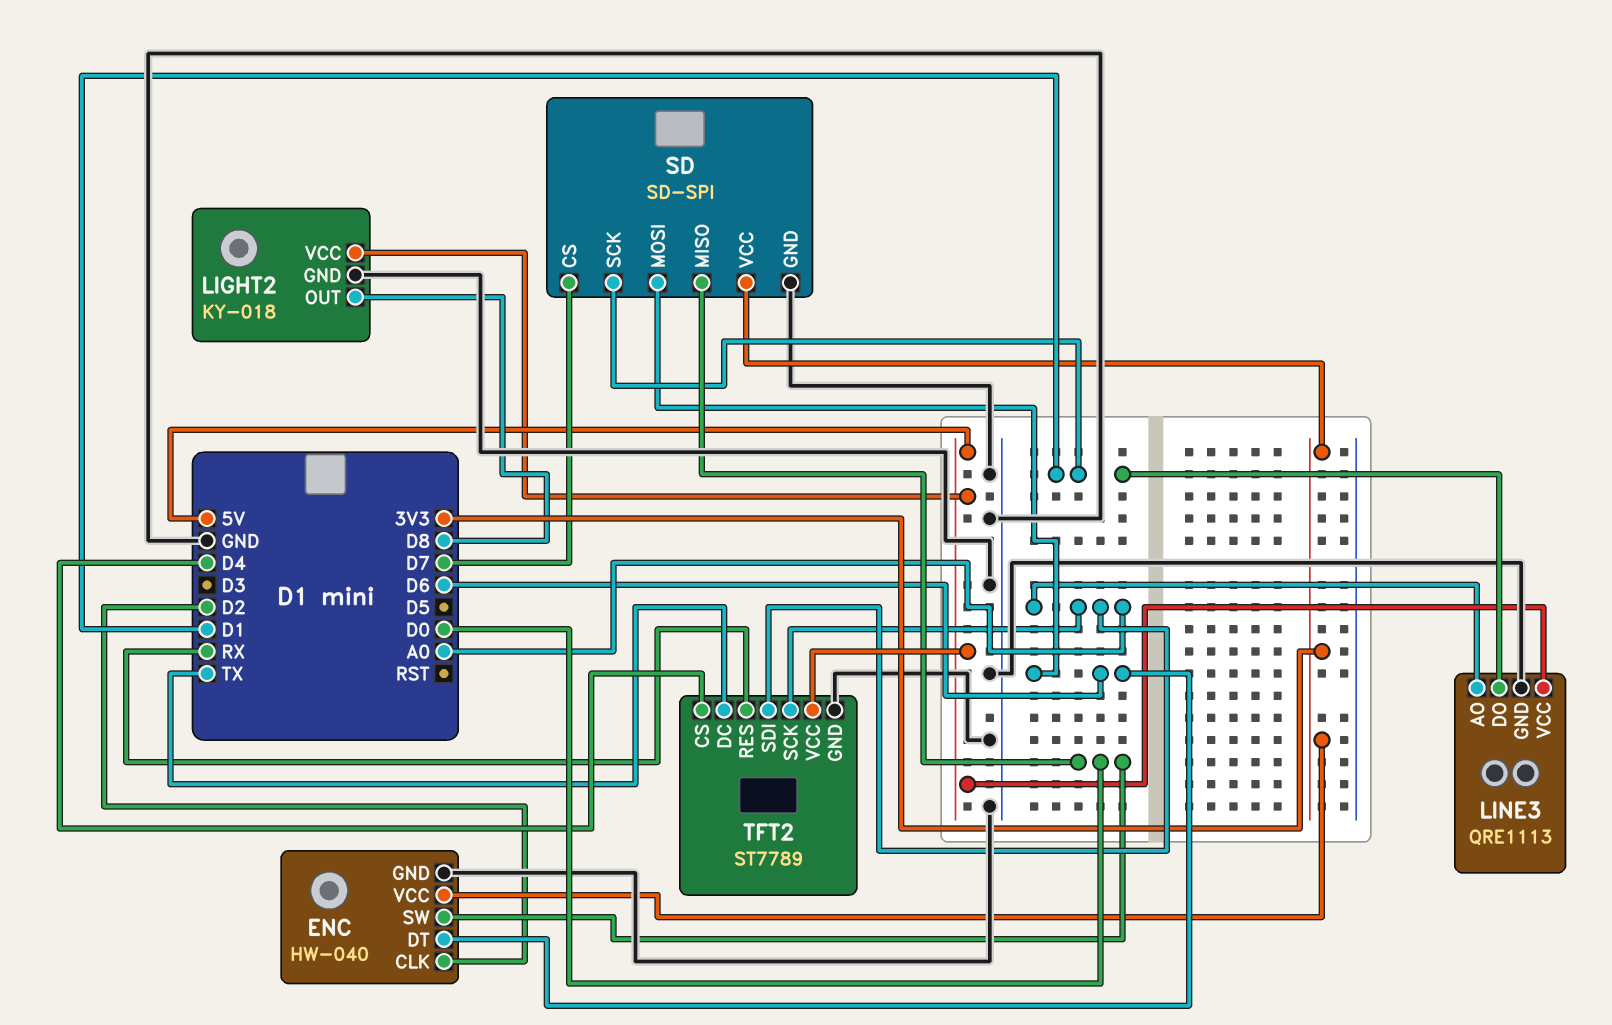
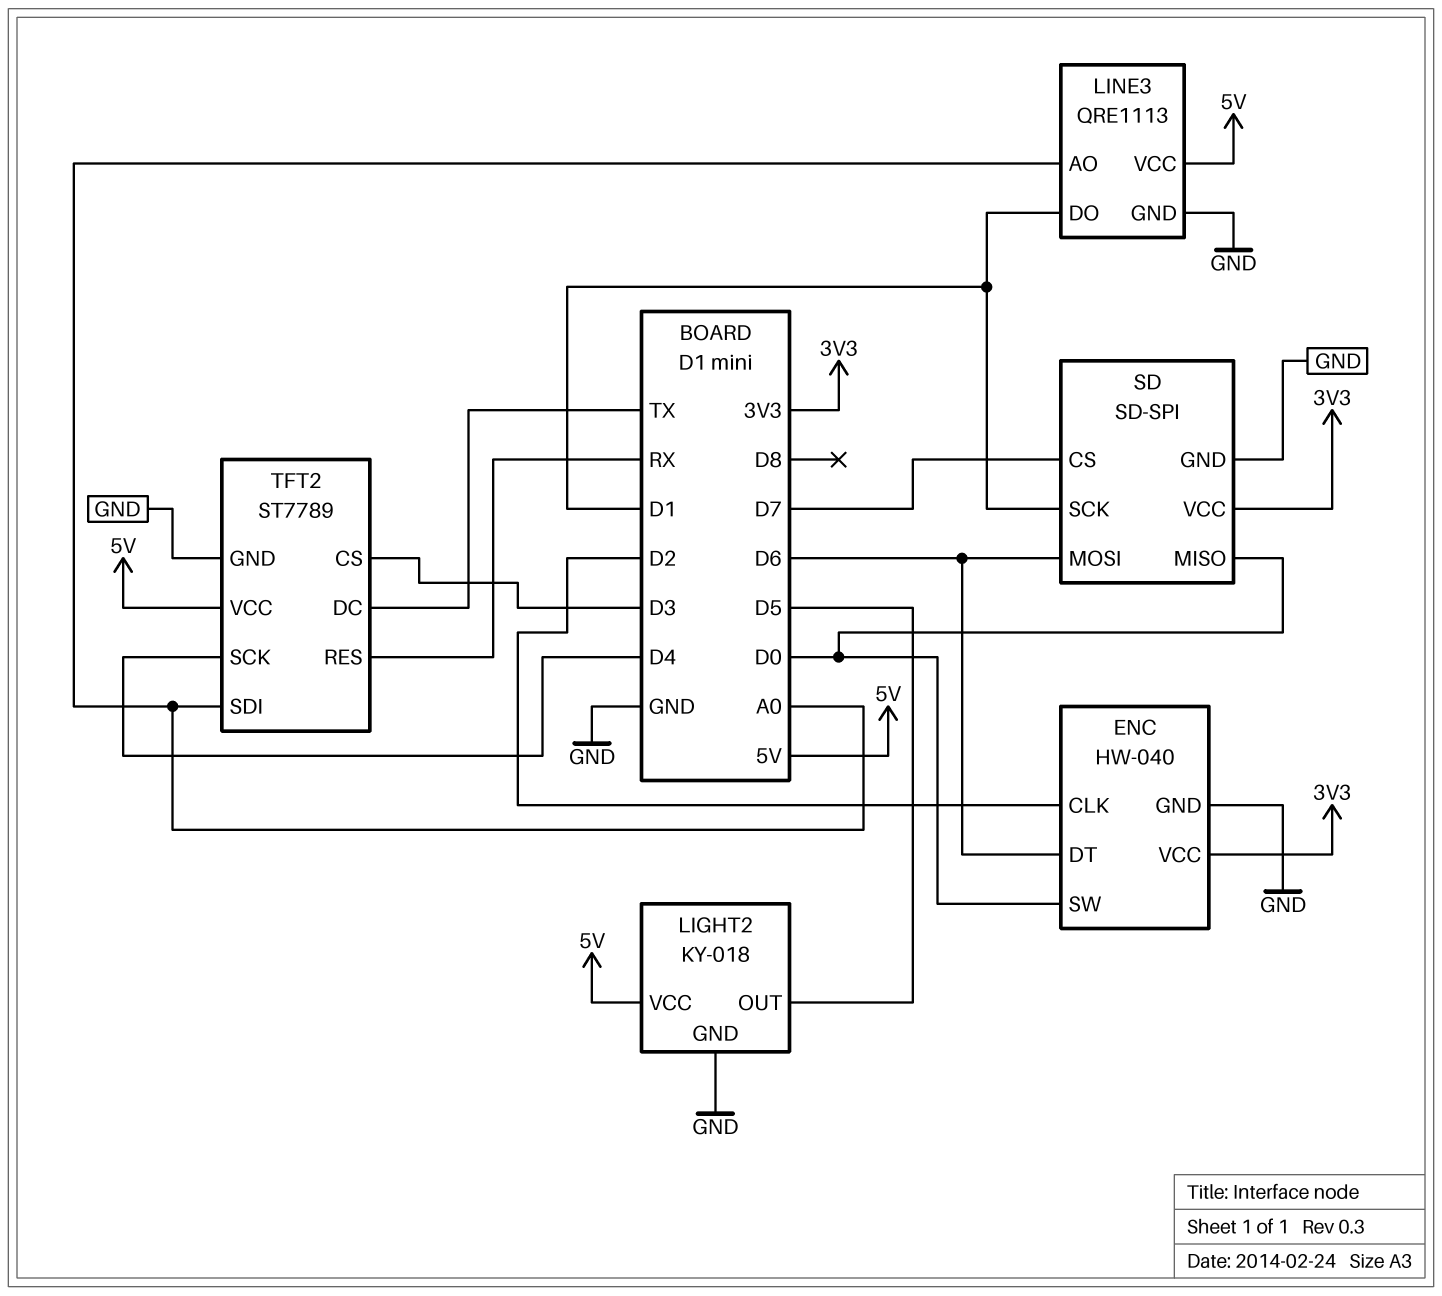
LIGHT2 pin OUT: D8 -> D5
TFT2 pin CS: D4 -> D3
TFT2 pin SCK: A0 -> D4

